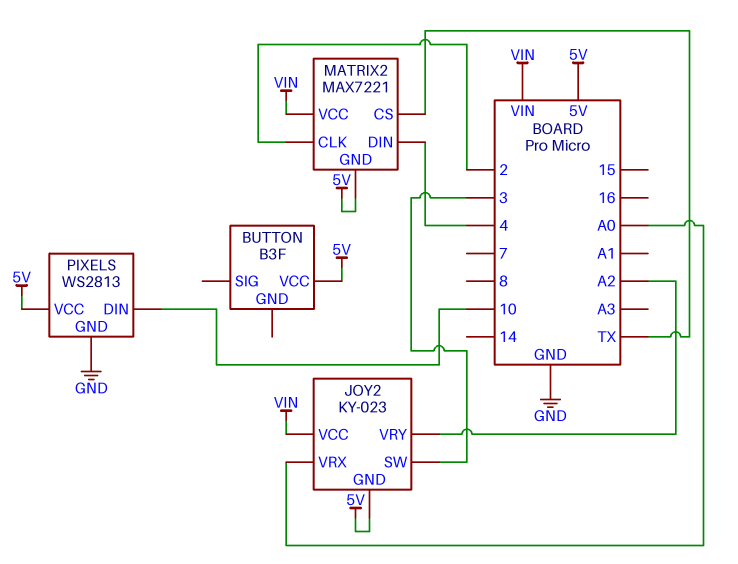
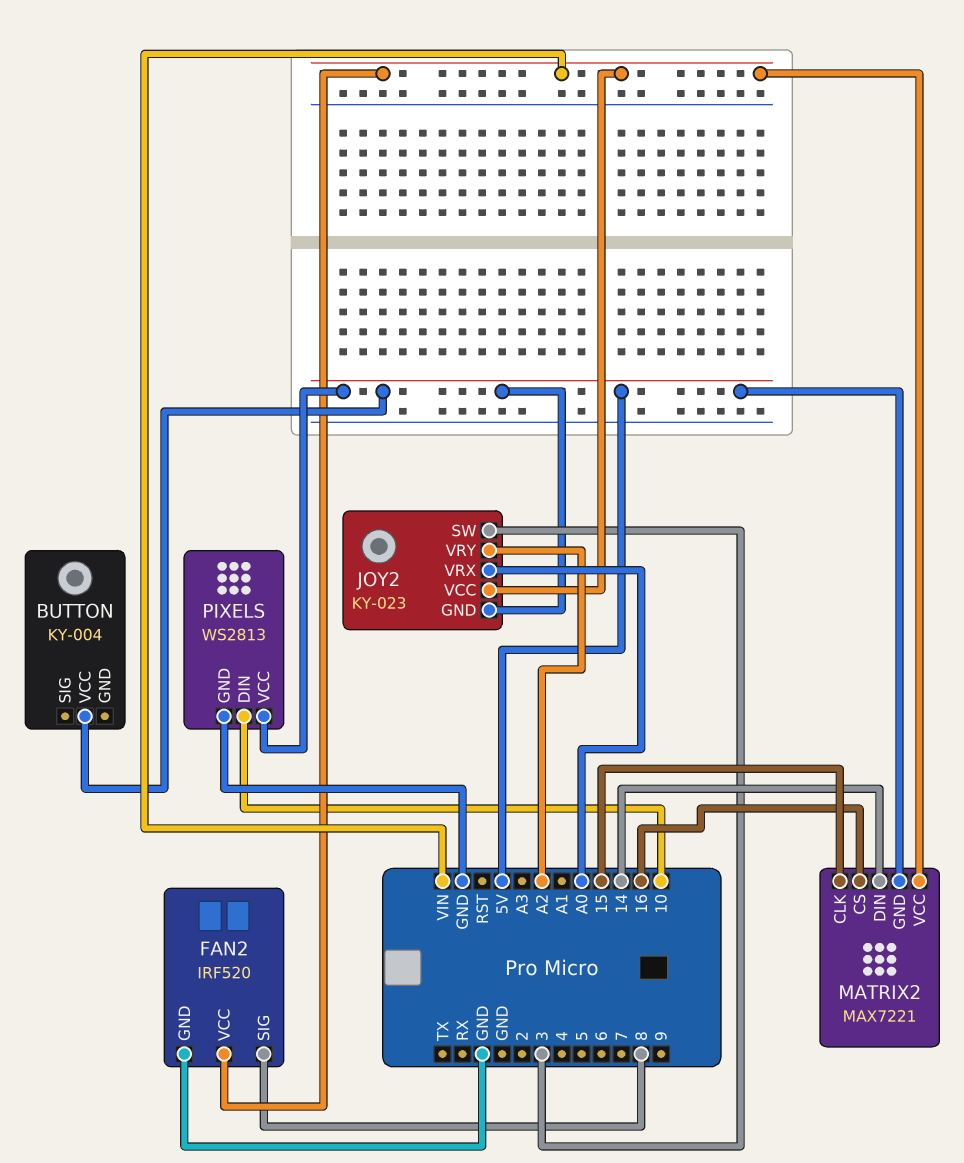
BUTTON: B3F -> KY-004
FAN2: none -> IRF520
FAN2 pin GND: none -> GND
FAN2 pin SIG: none -> 8
FAN2 pin VCC: none -> VIN
MATRIX2 pin CLK: 2 -> 15
MATRIX2 pin CS: TX -> 16
MATRIX2 pin DIN: 4 -> 14

